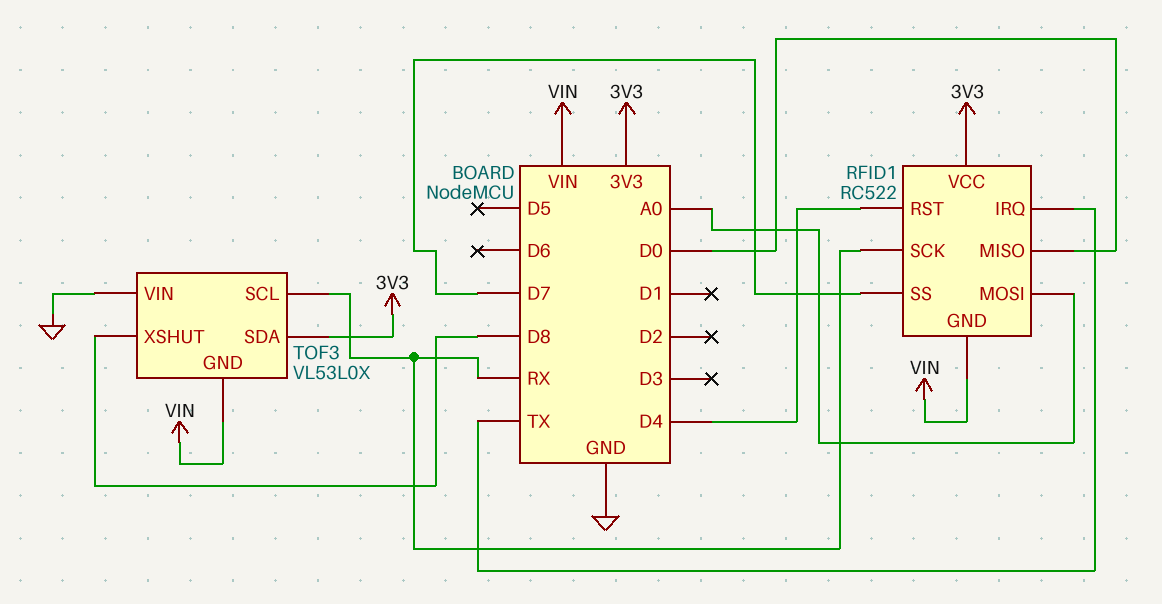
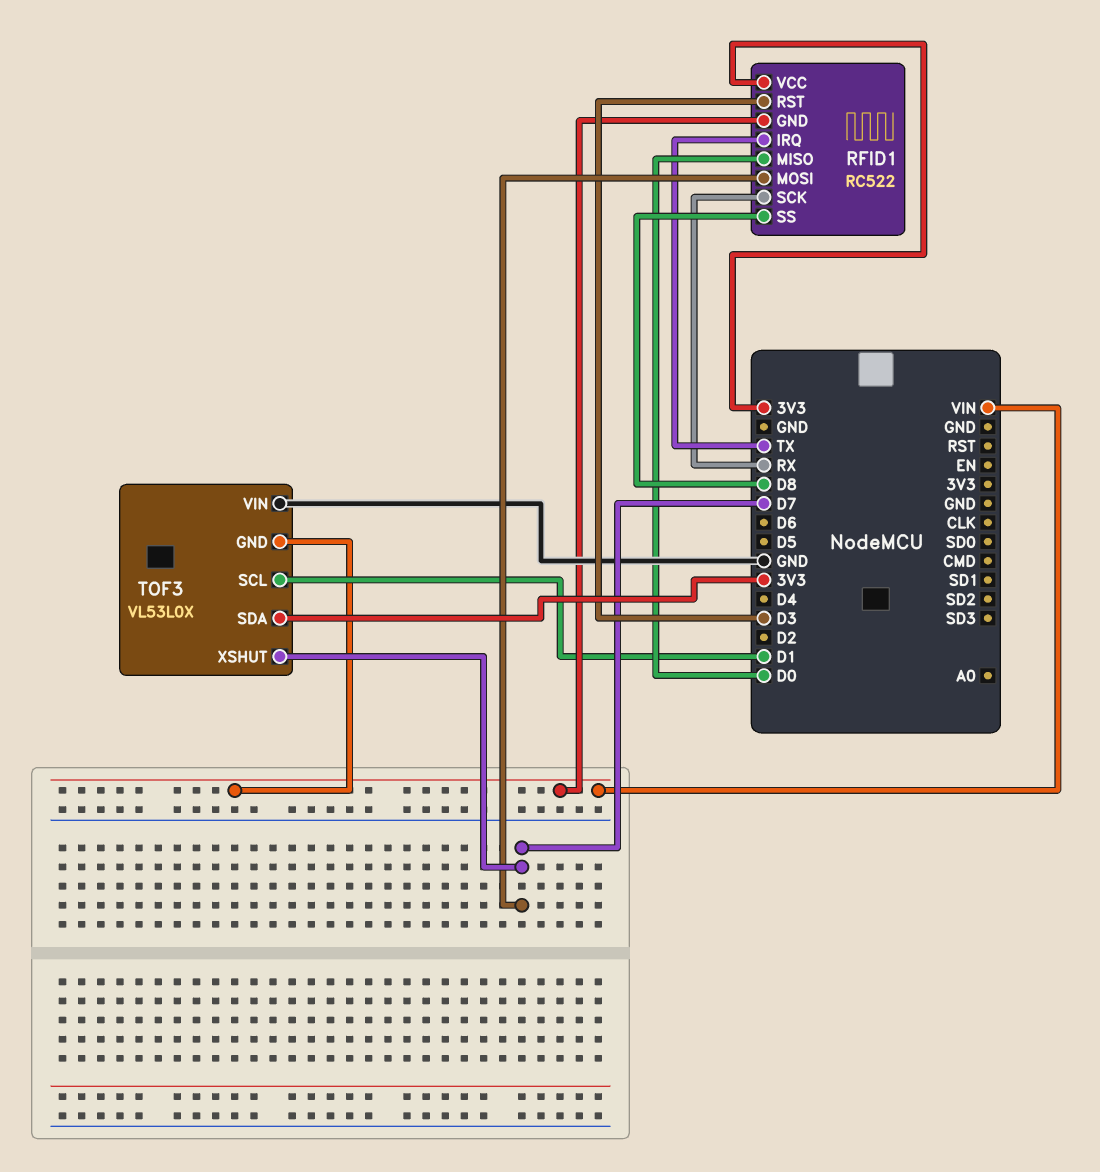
RFID1 pin MOSI: A0 -> D7
RFID1 pin RST: D4 -> D3
RFID1 pin SS: D7 -> D8
TOF3 pin SCL: RX -> D1
TOF3 pin XSHUT: D8 -> D7

